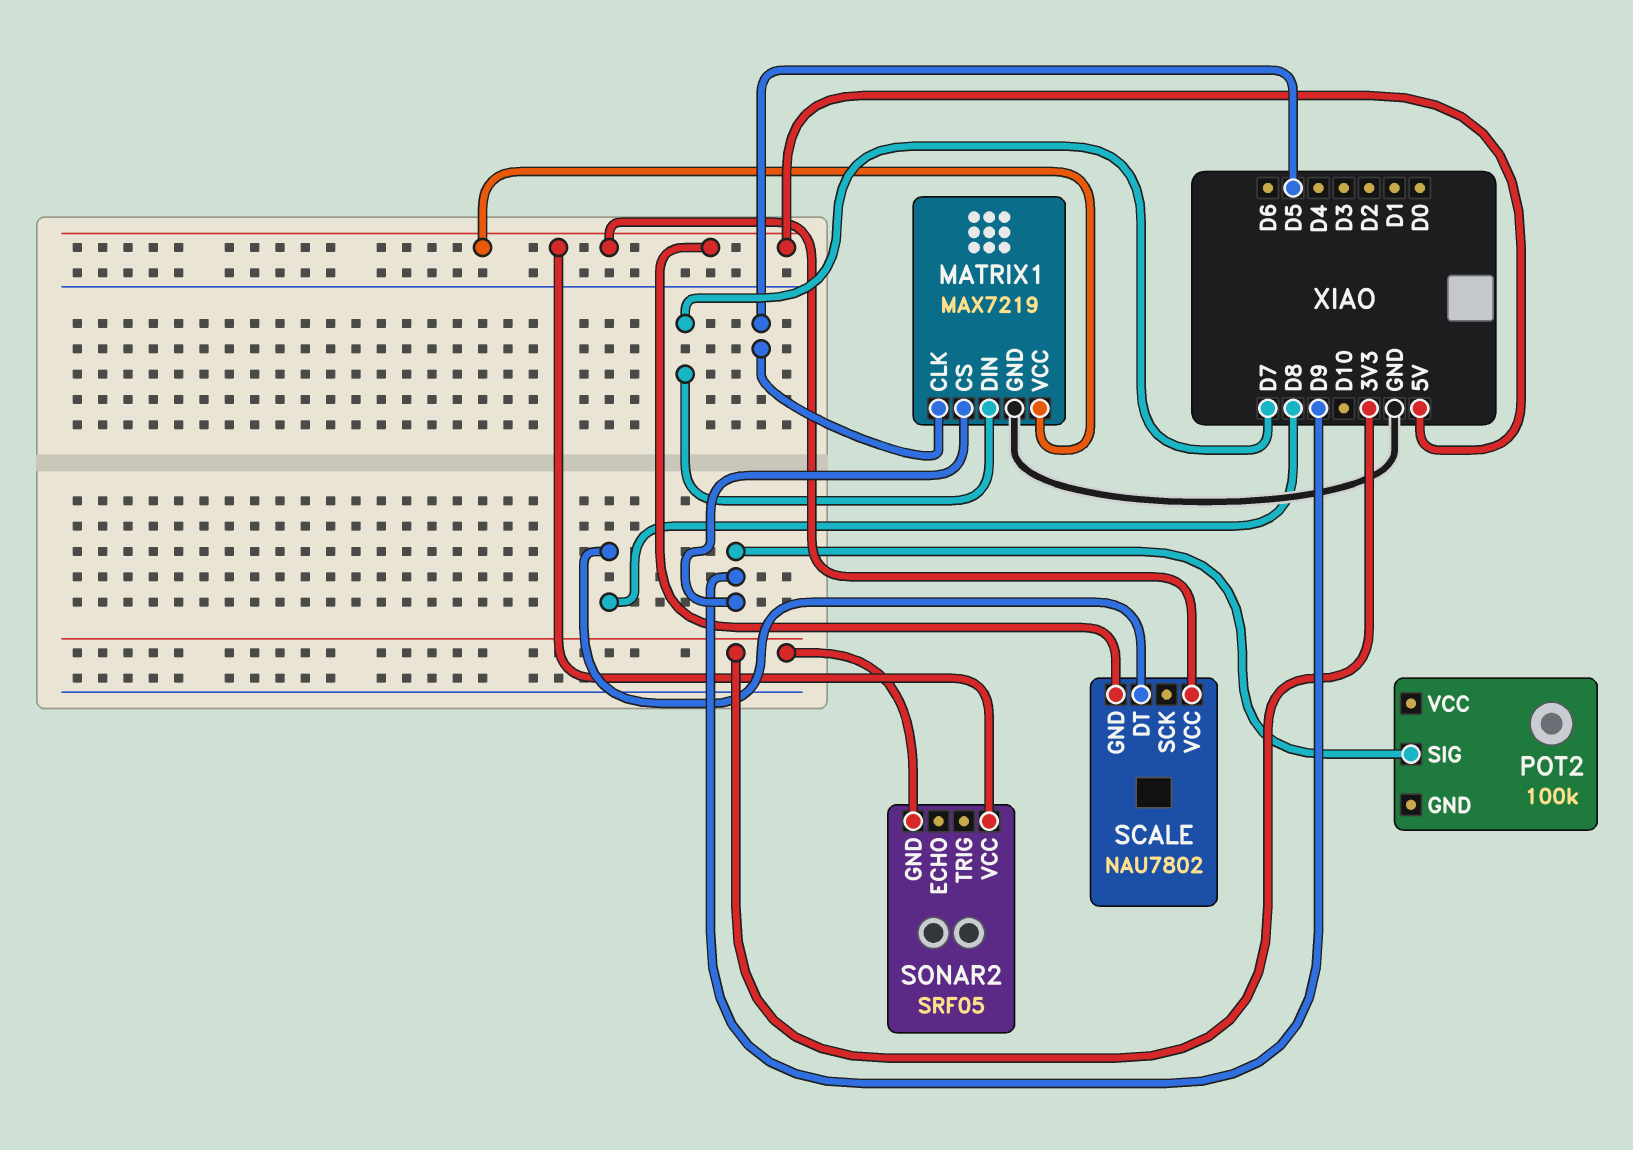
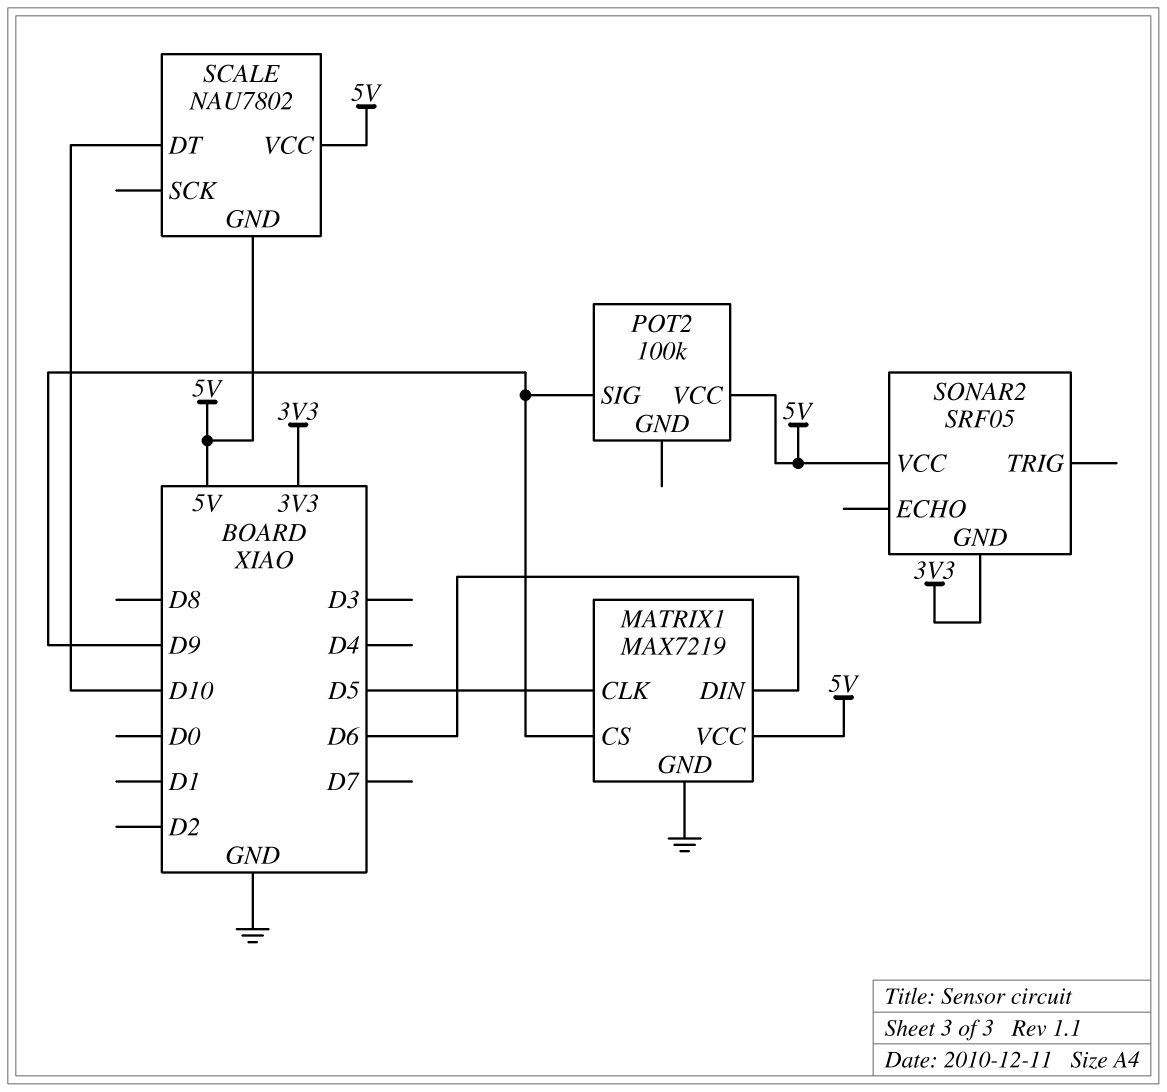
MATRIX1 pin DIN: D7 -> D6
POT2 pin VCC: none -> 5V
SCALE pin DT: D8 -> D10

